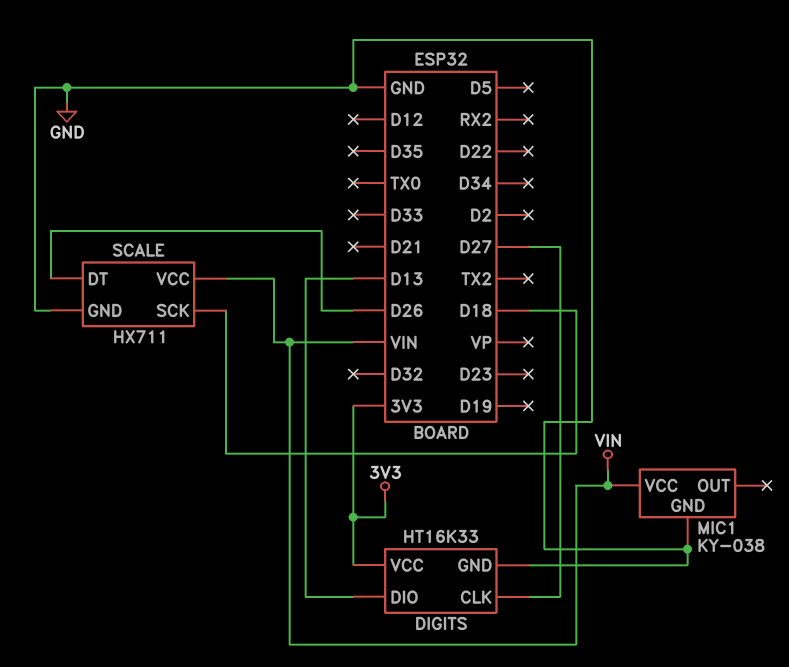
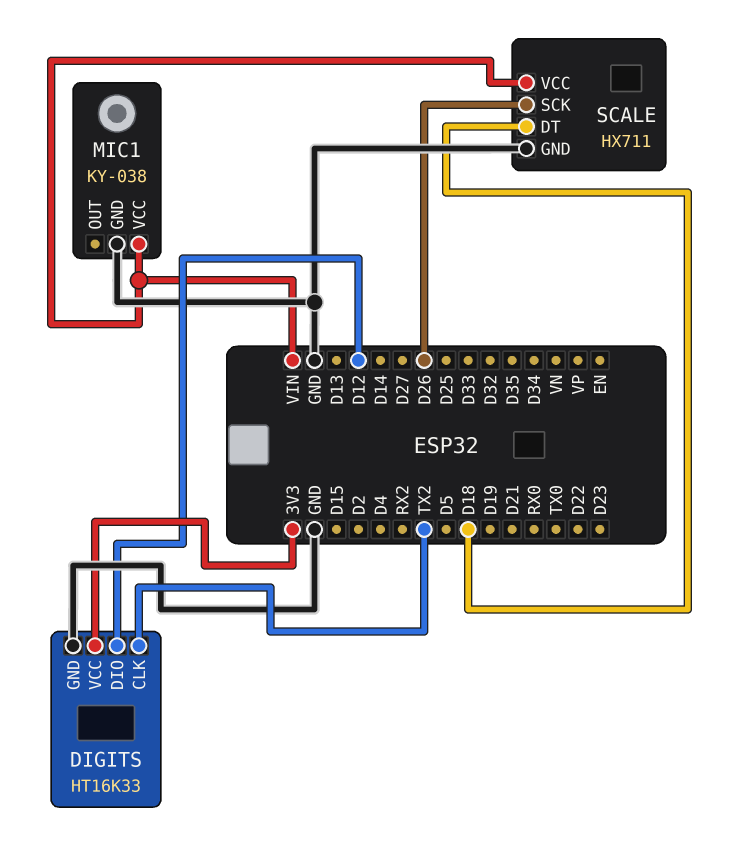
DIGITS pin CLK: D27 -> TX2
DIGITS pin DIO: D13 -> D12
SCALE pin DT: D26 -> D18
SCALE pin SCK: D18 -> D26

